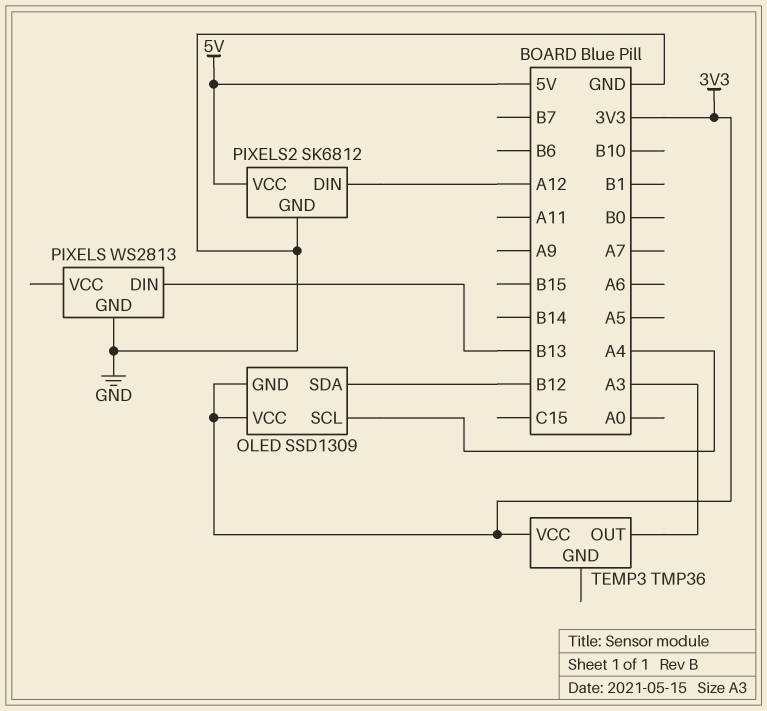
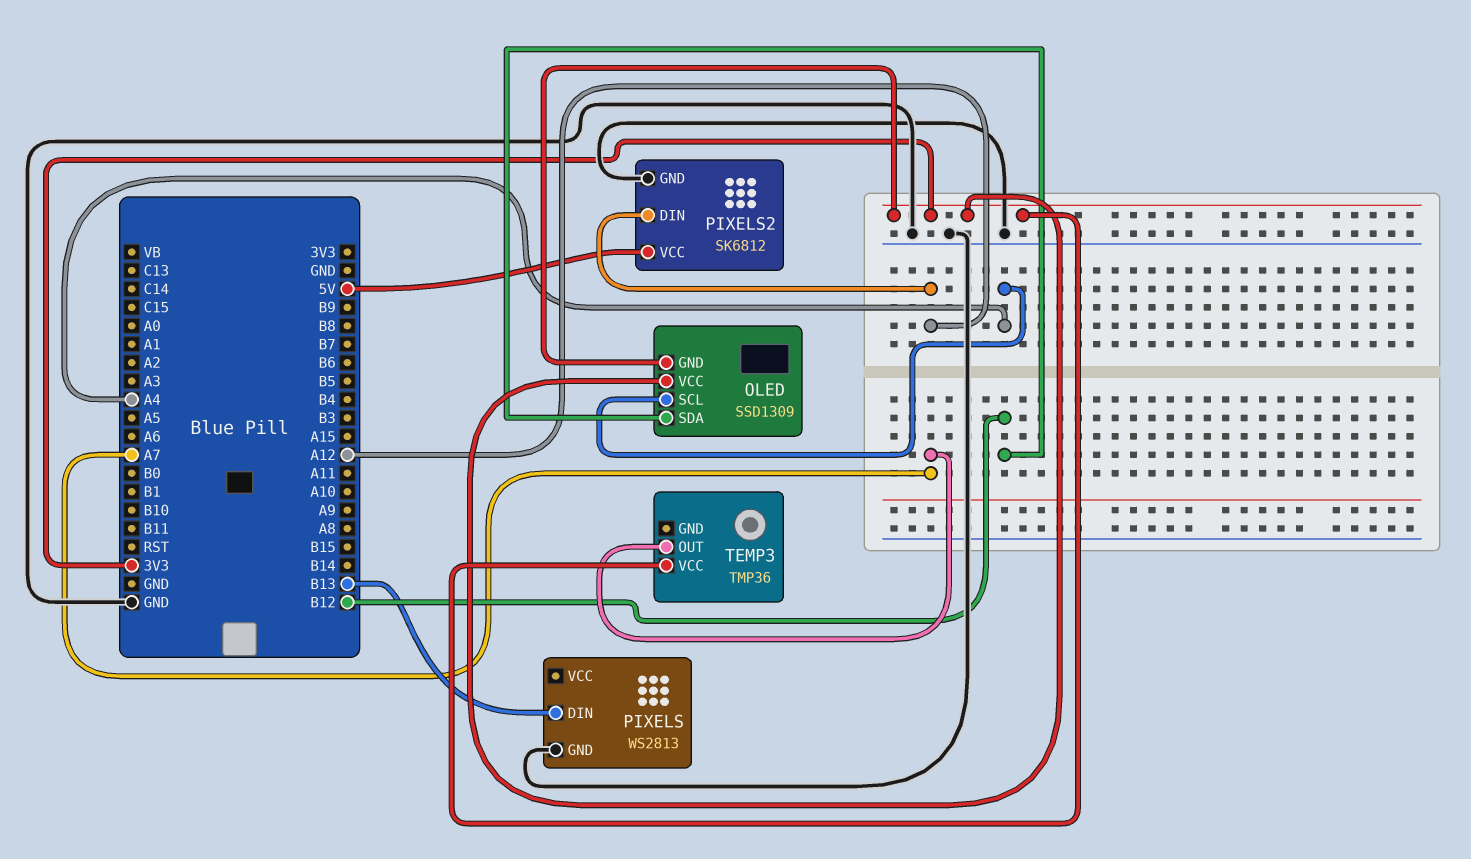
TEMP3 pin OUT: A3 -> A7

